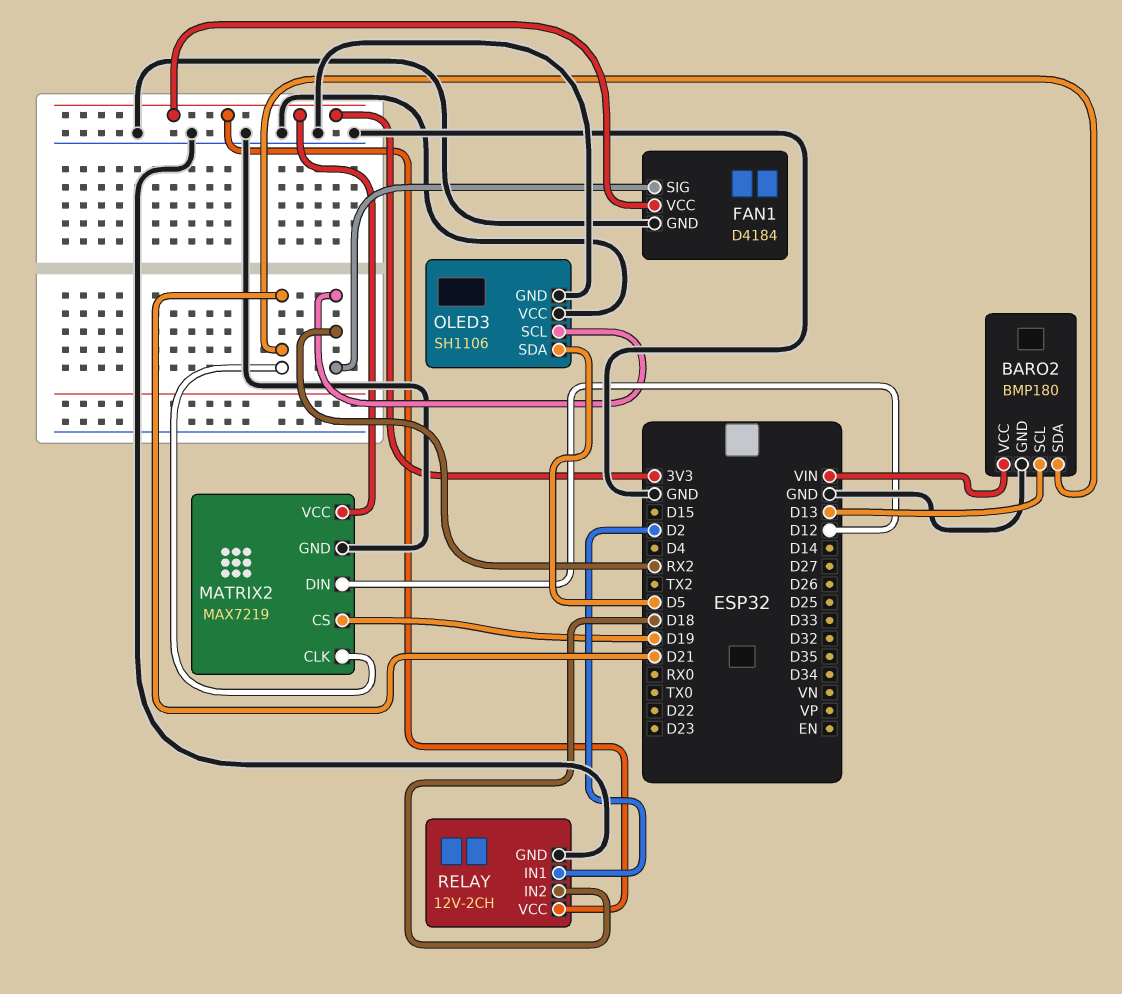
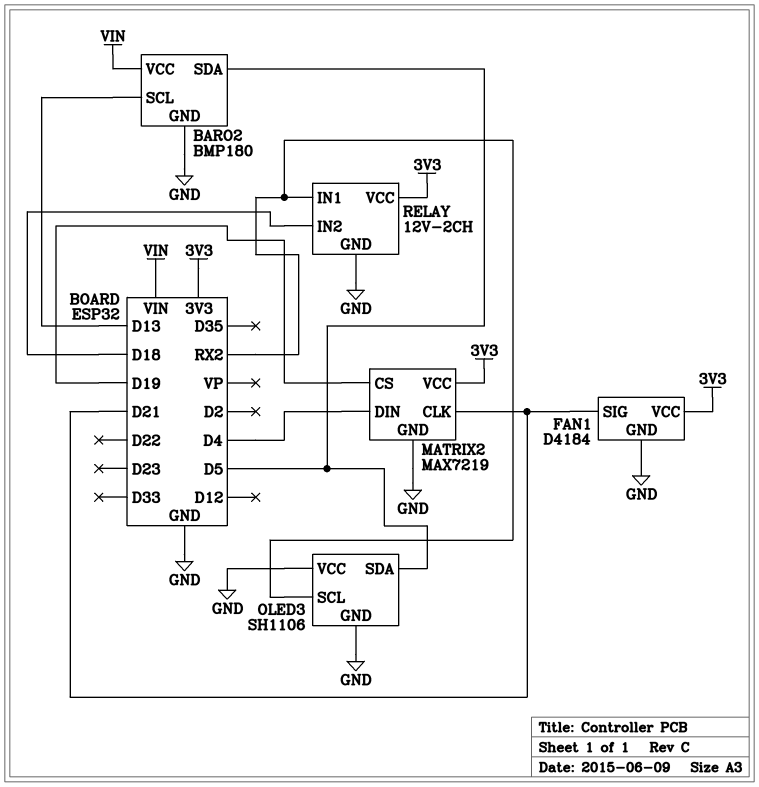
BARO2 pin SDA: D21 -> D5
FAN1 pin SIG: RX2 -> D21
MATRIX2 pin DIN: D12 -> D4
RELAY pin IN1: D2 -> RX2

